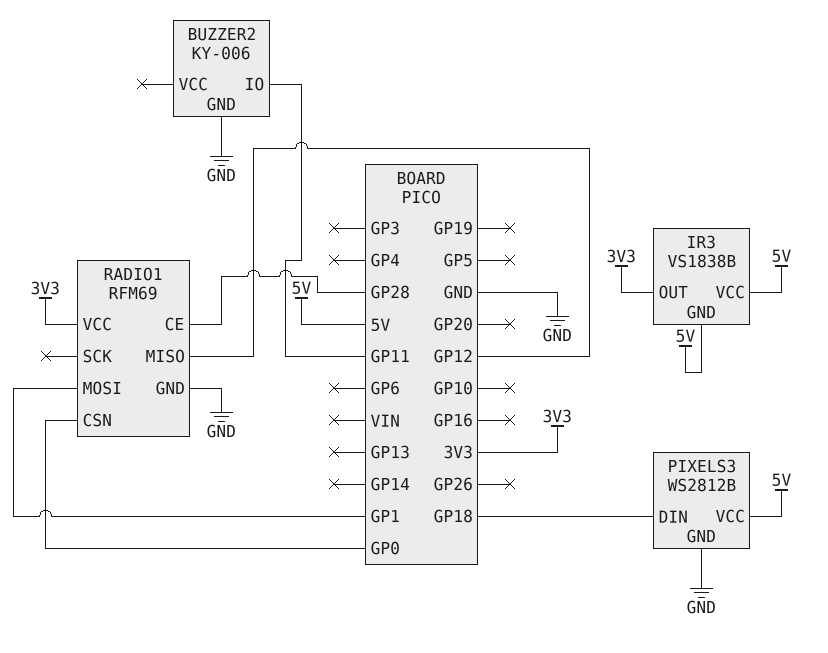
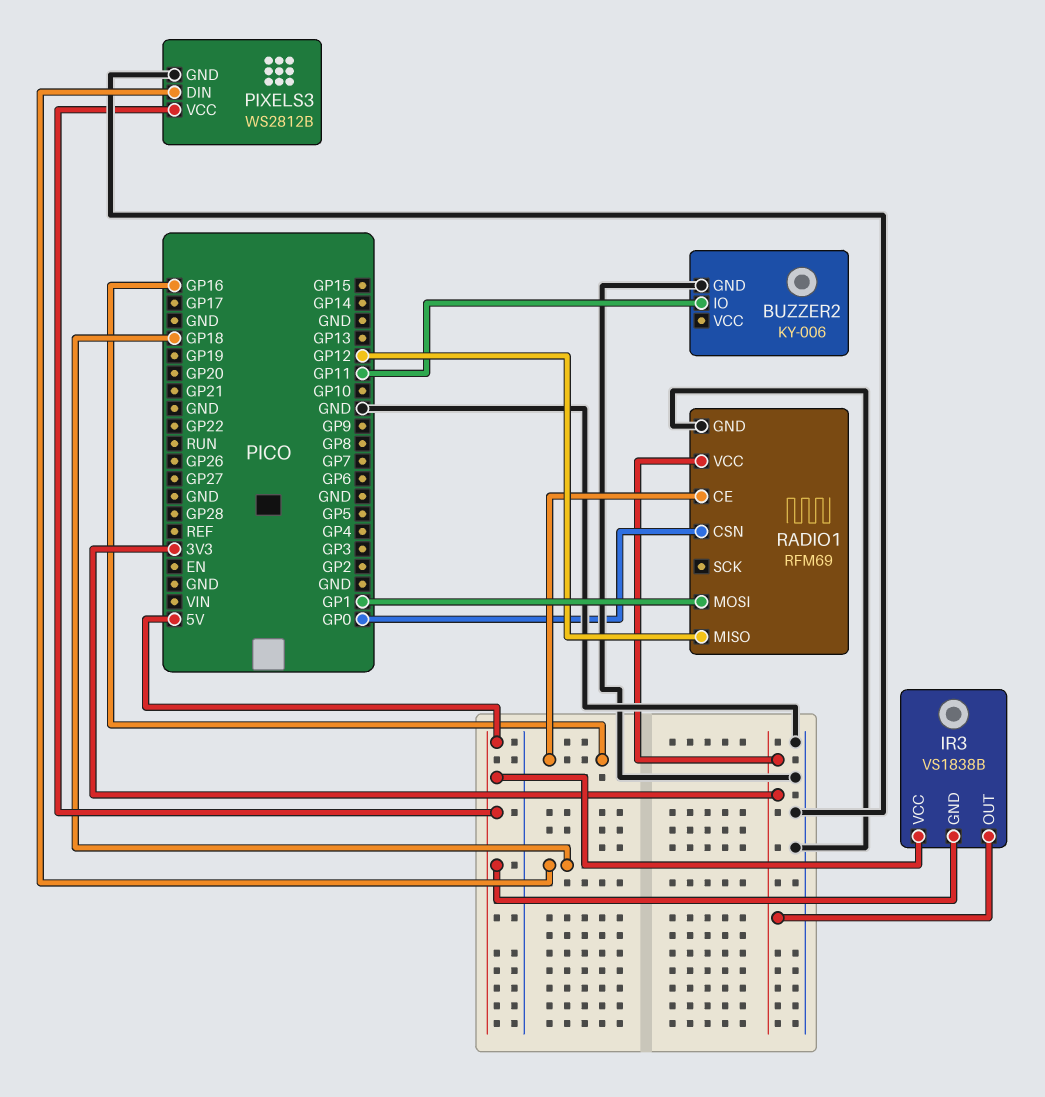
RADIO1 pin CE: GP28 -> GP16

